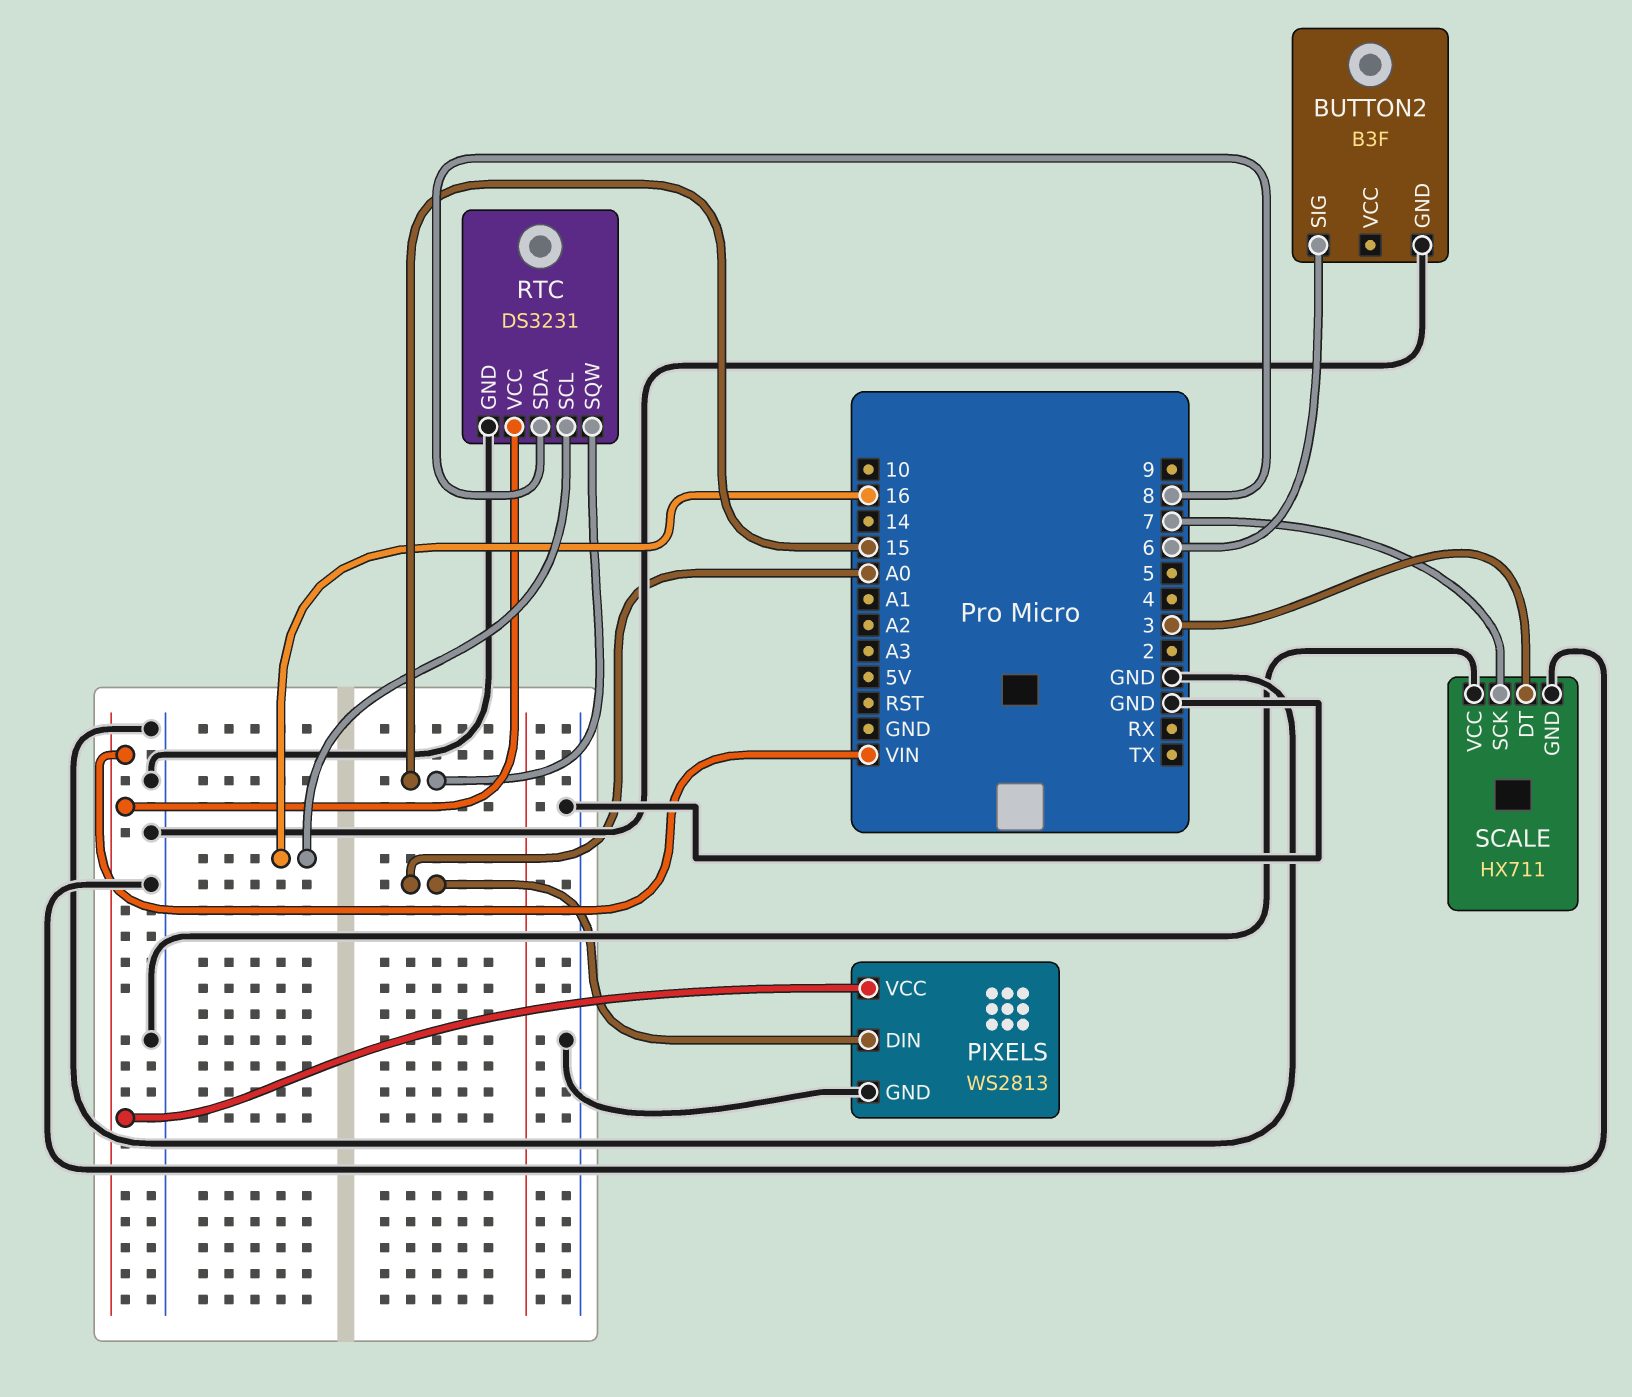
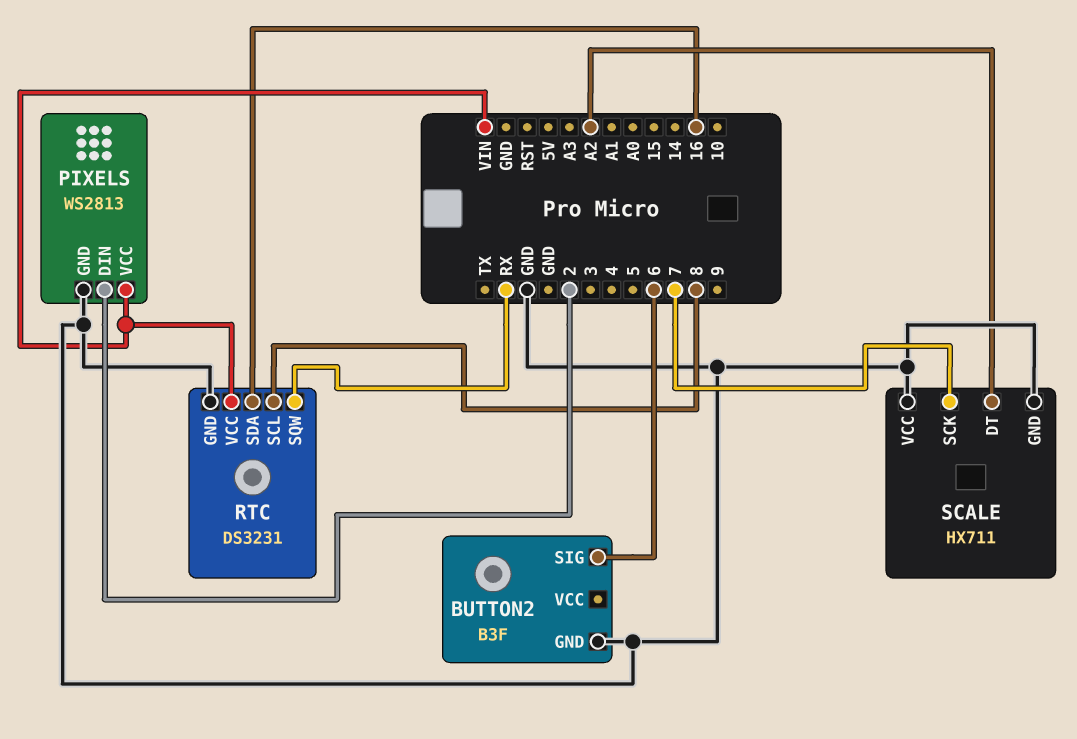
PIXELS pin DIN: A0 -> 2
RTC pin SCL: 16 -> 8
RTC pin SDA: 8 -> 16
RTC pin SQW: 15 -> RX
SCALE pin DT: 3 -> A2

